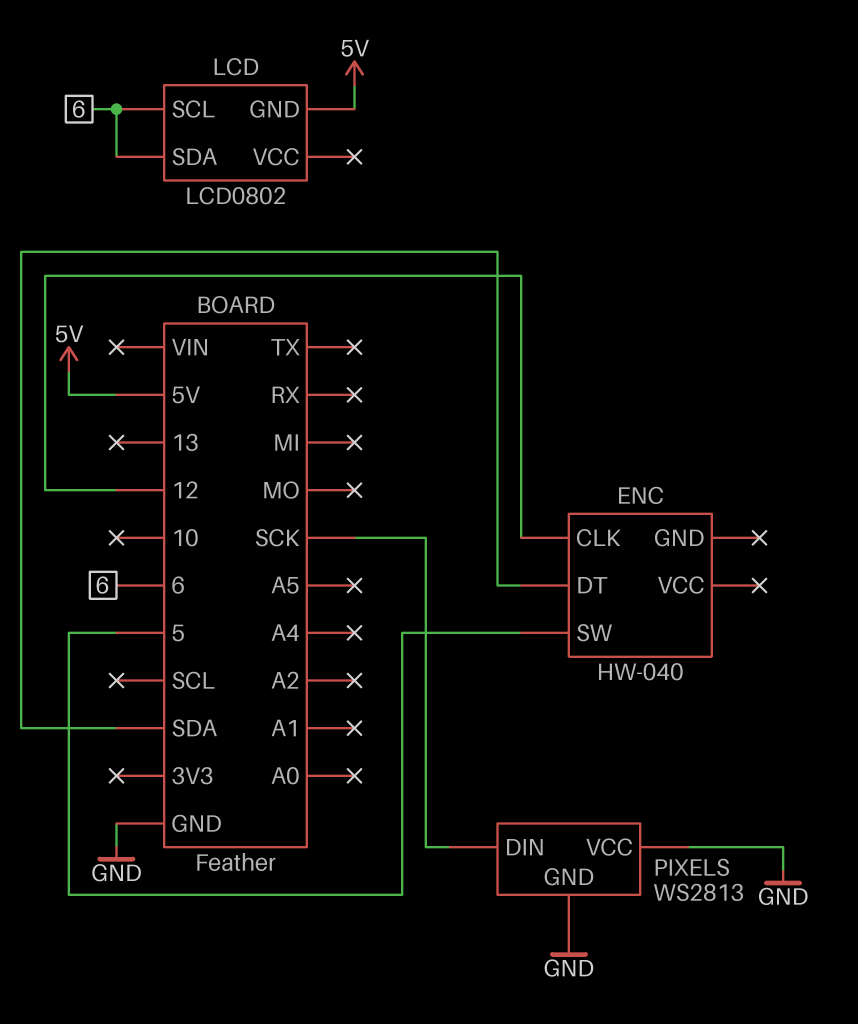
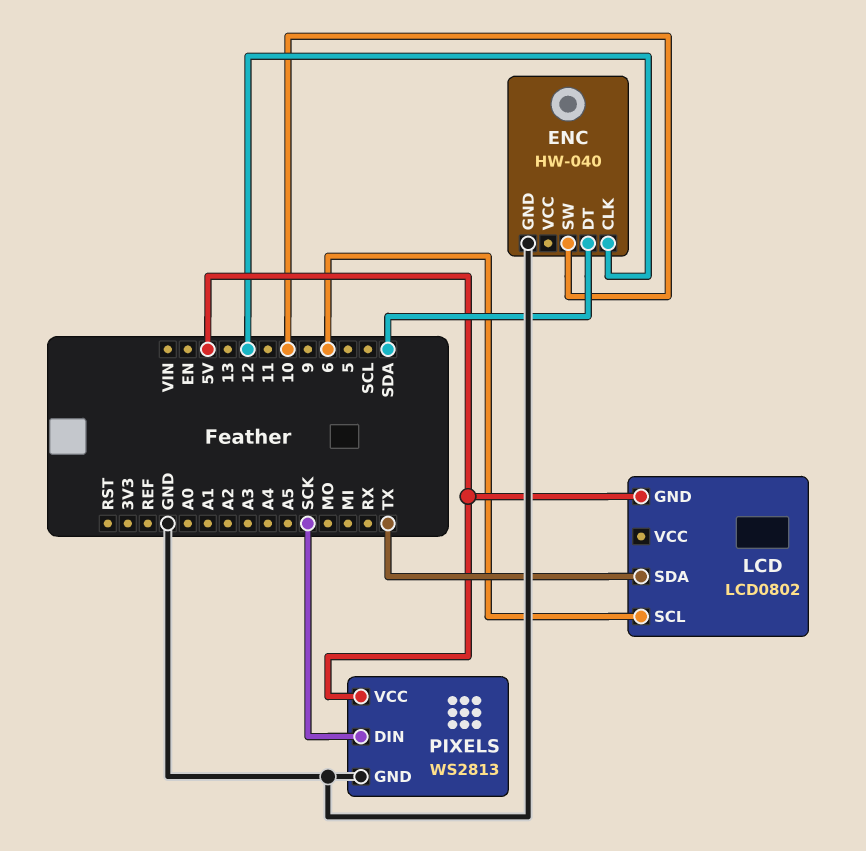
ENC pin GND: none -> GND
ENC pin SW: 5 -> 10
LCD pin SDA: 6 -> TX
PIXELS pin VCC: GND -> 5V

